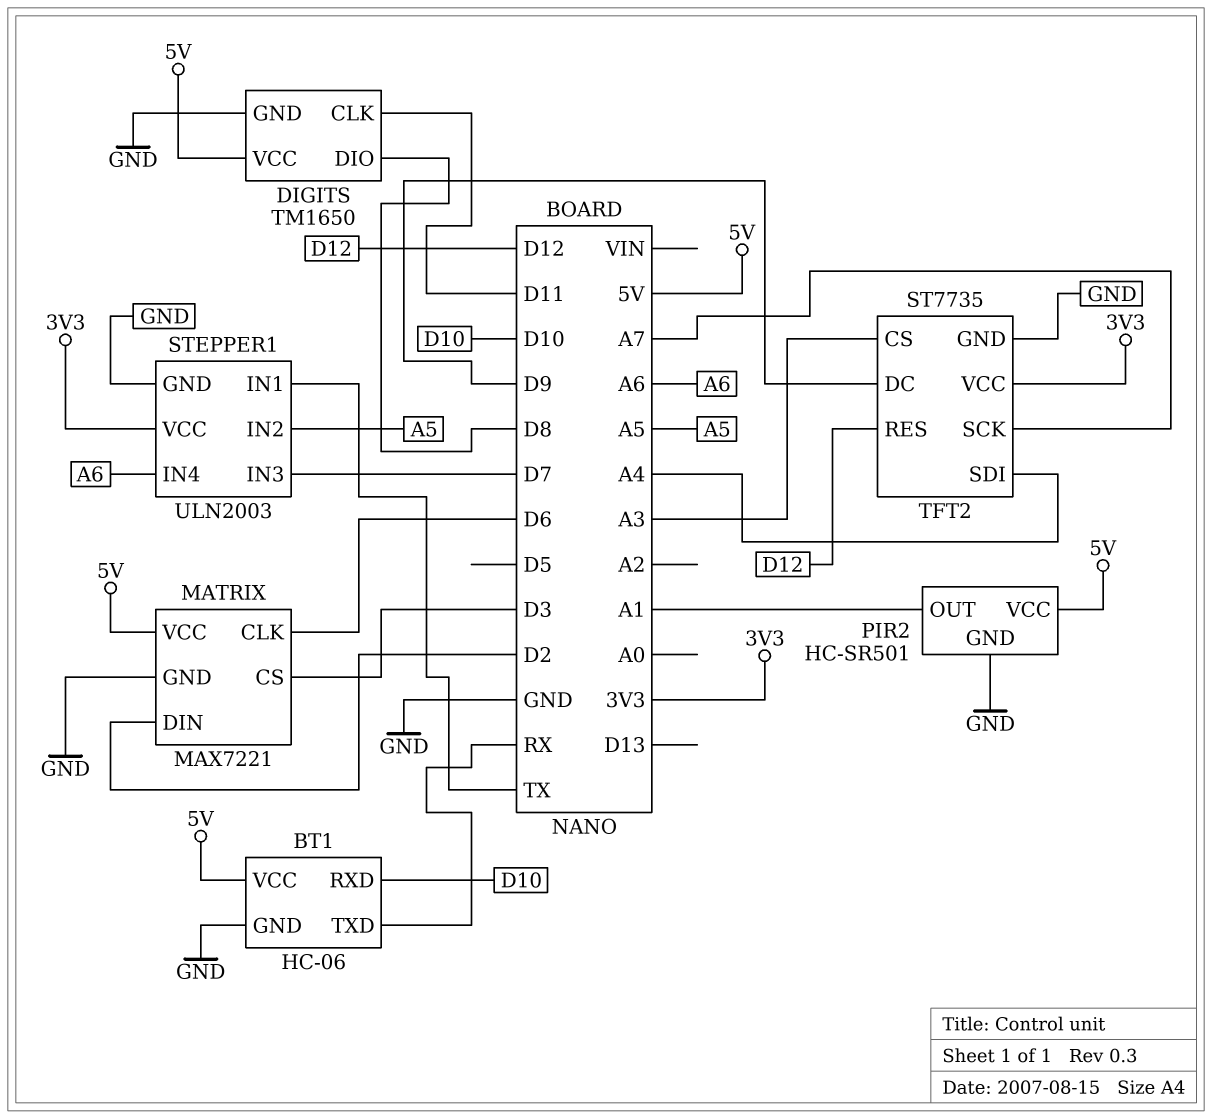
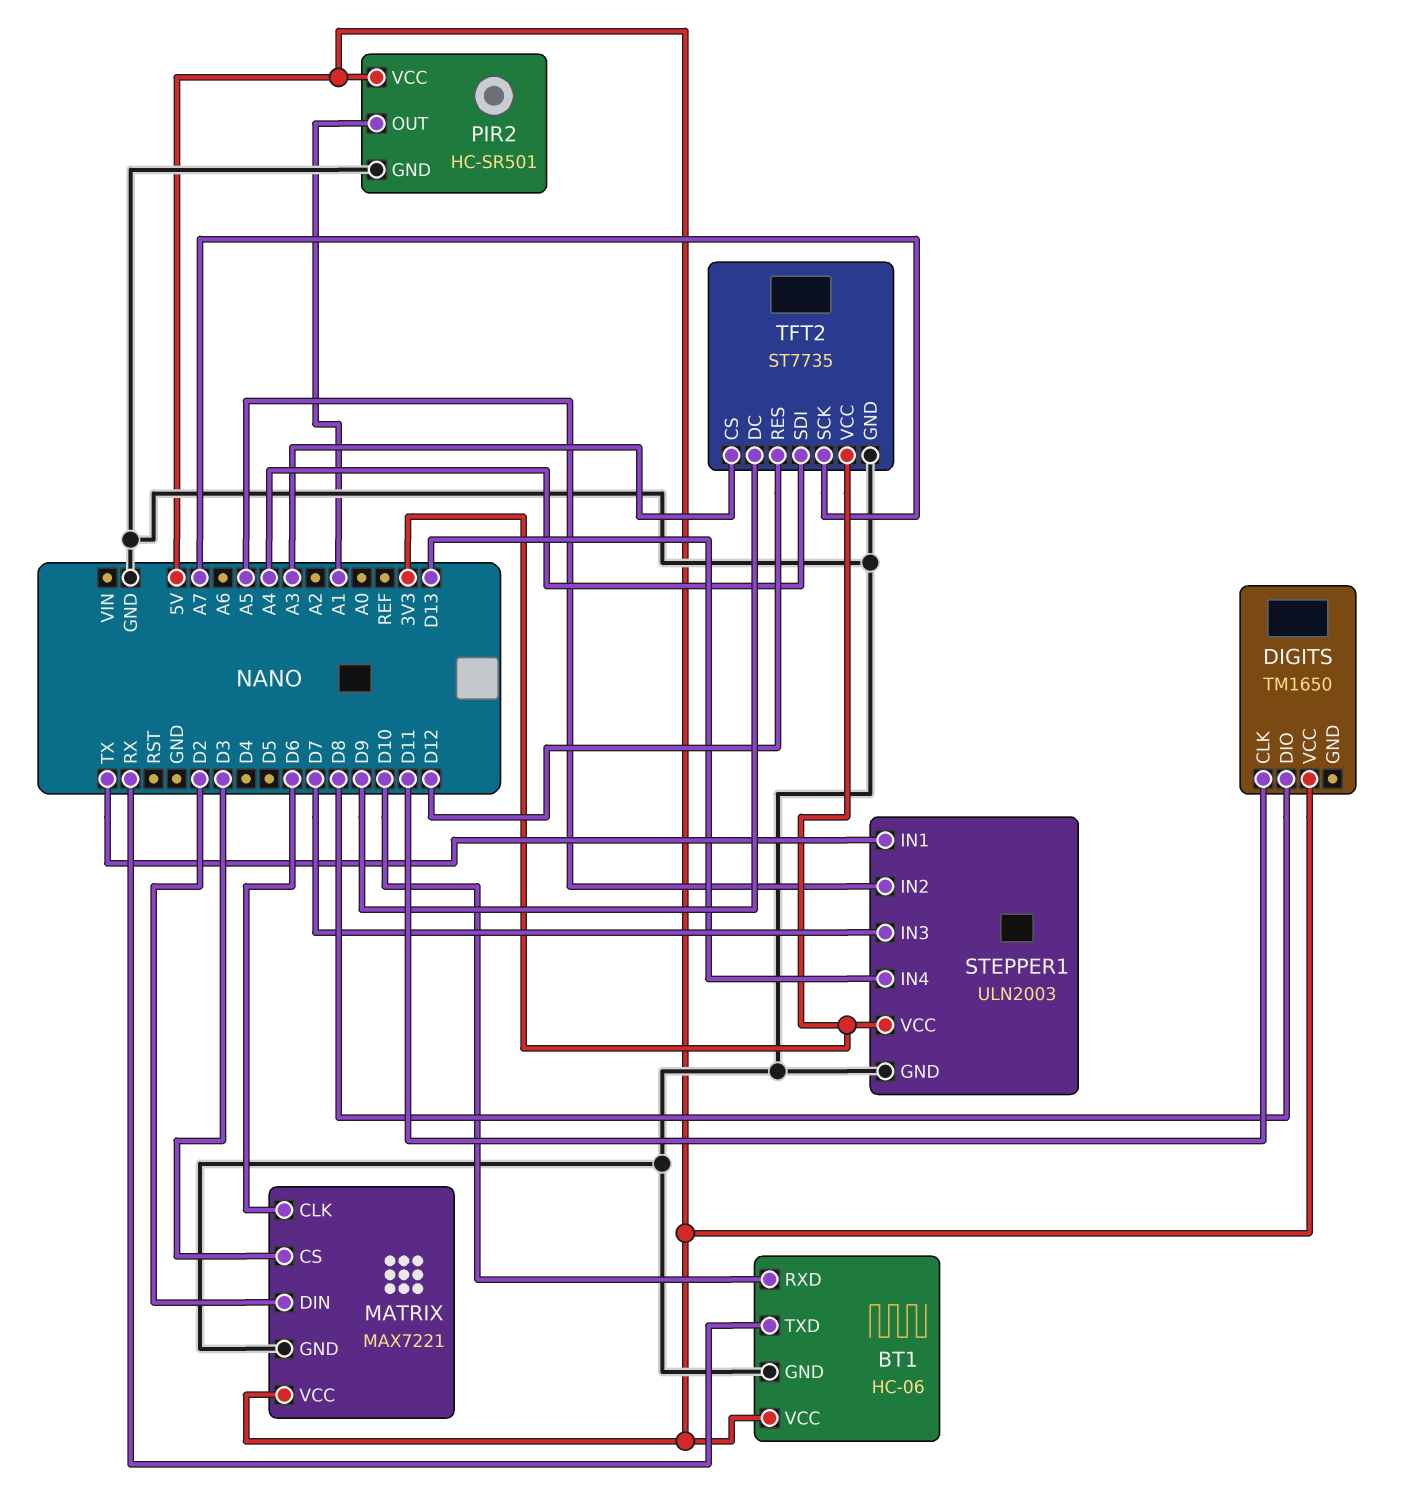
DIGITS pin GND: GND -> none
STEPPER1 pin IN4: A6 -> D13

